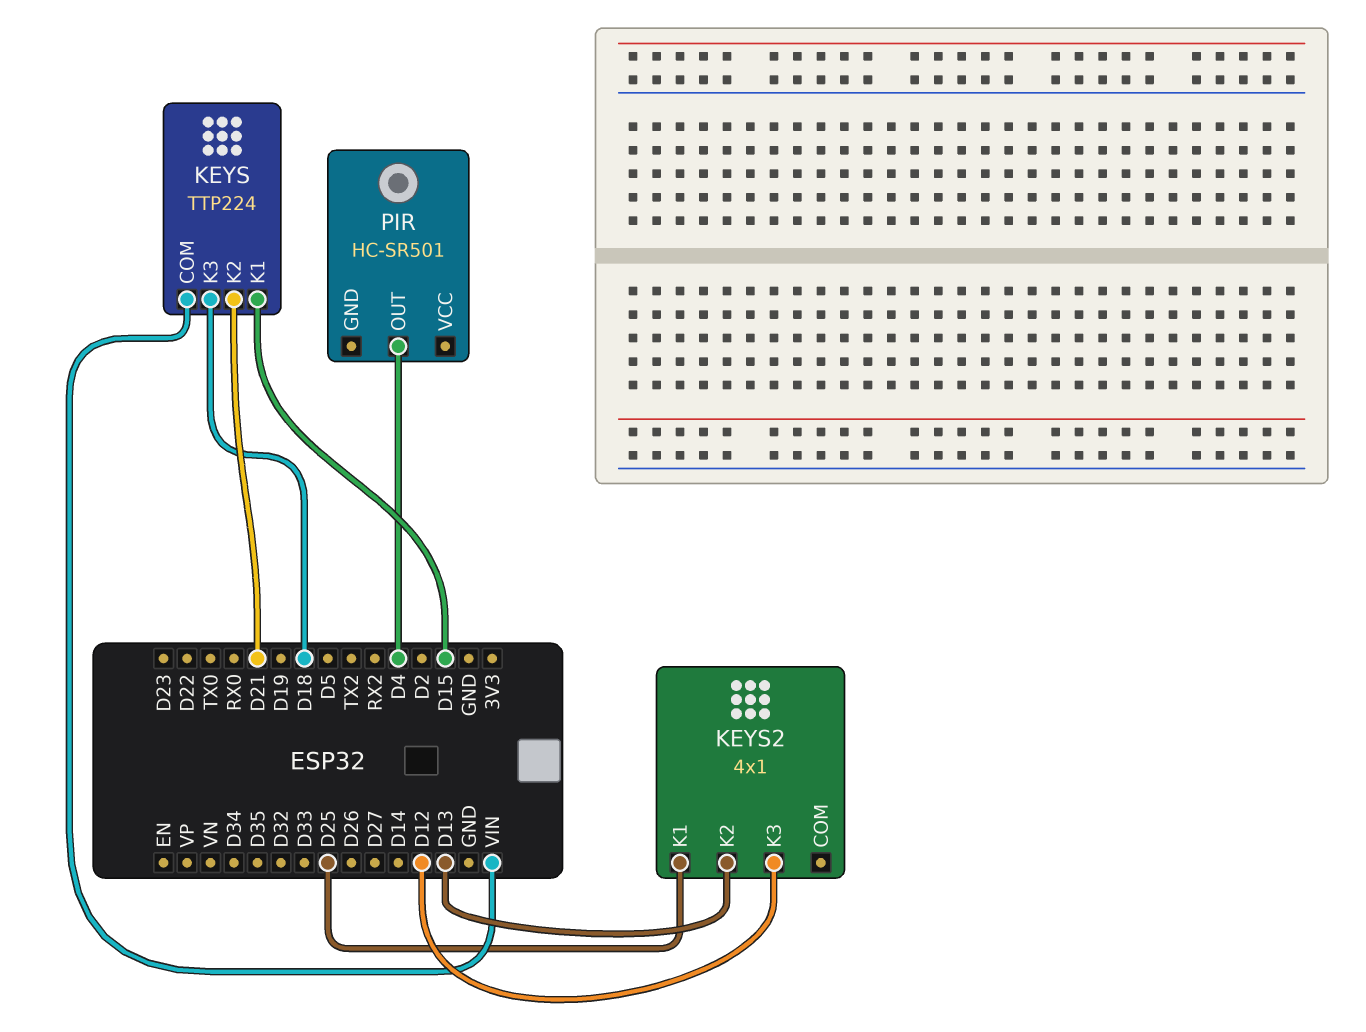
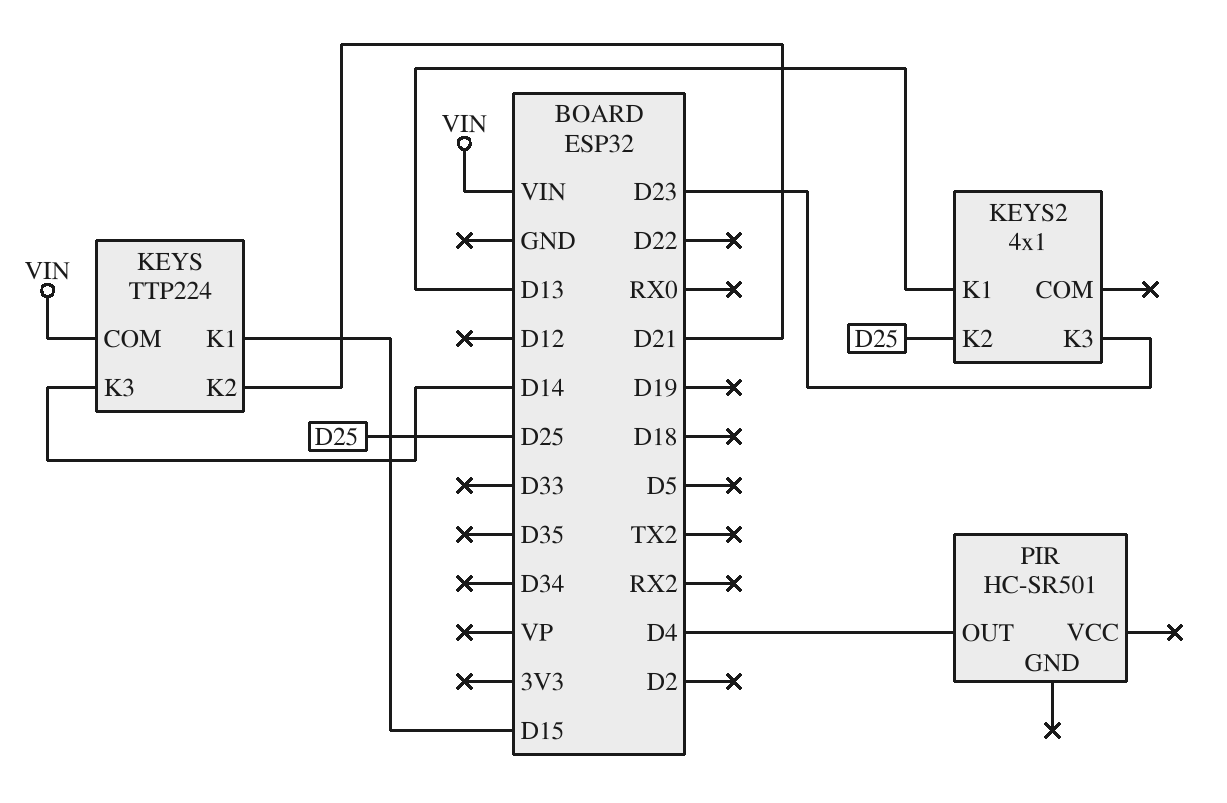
KEYS pin K3: D18 -> D14
KEYS2 pin K1: D25 -> D13
KEYS2 pin K2: D13 -> D25
KEYS2 pin K3: D12 -> D23

